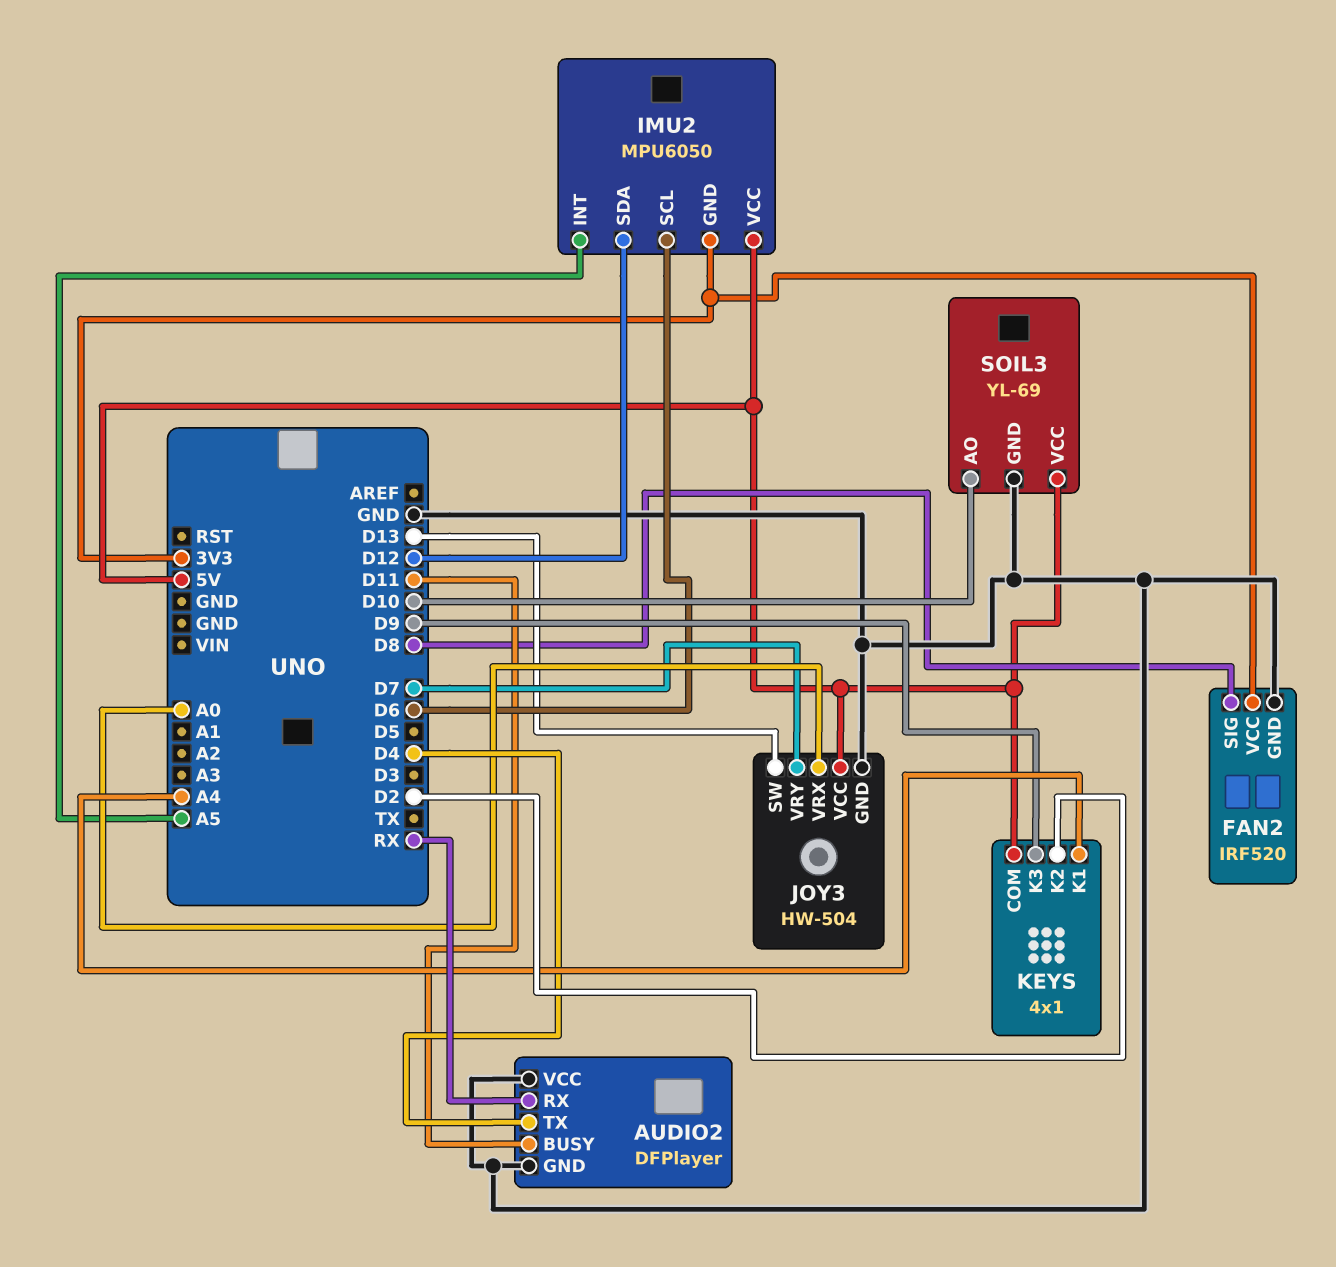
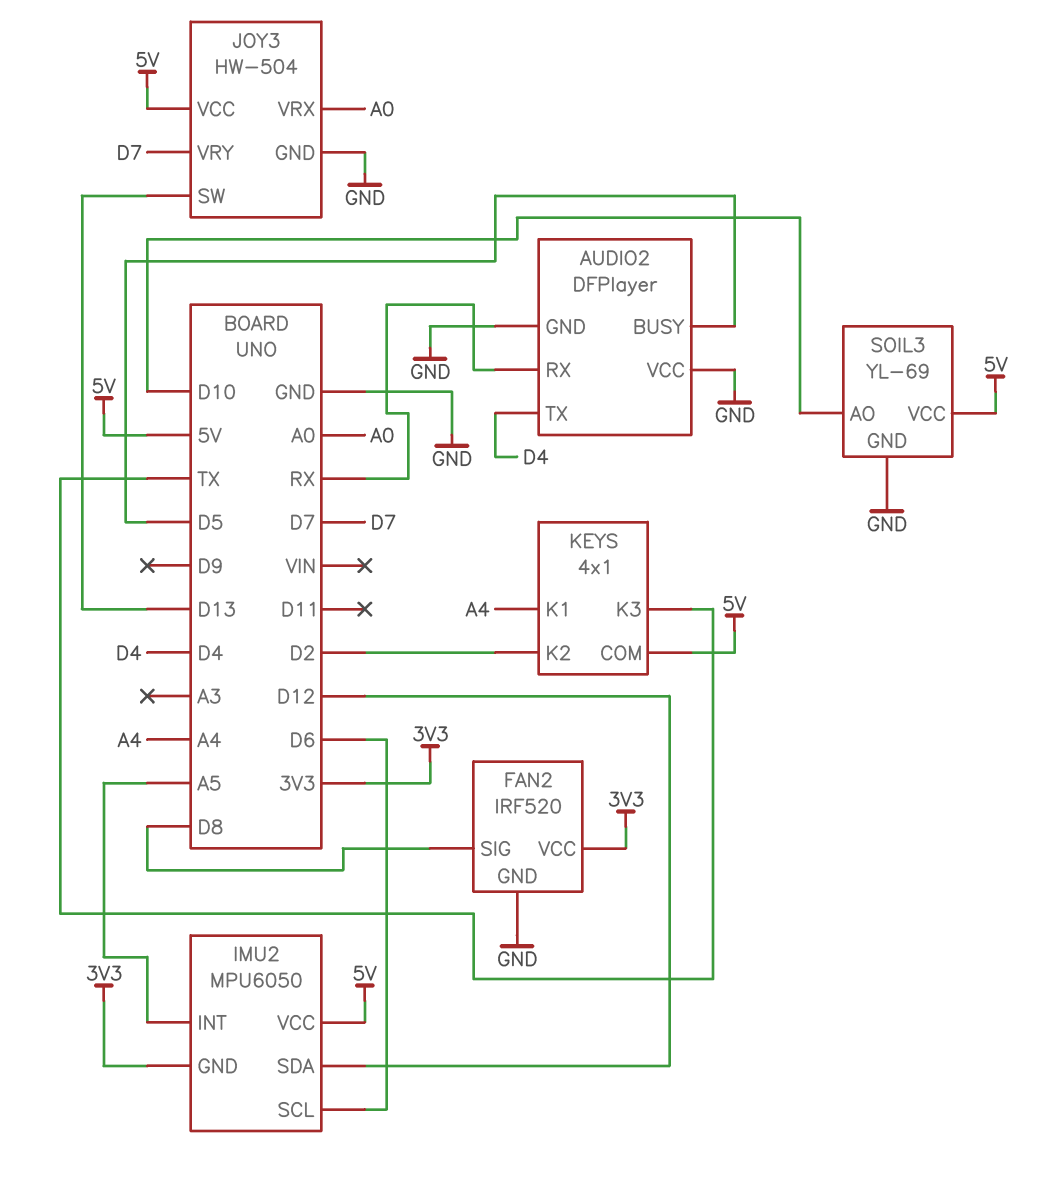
AUDIO2 pin BUSY: D11 -> D5
KEYS pin K3: D9 -> TX

